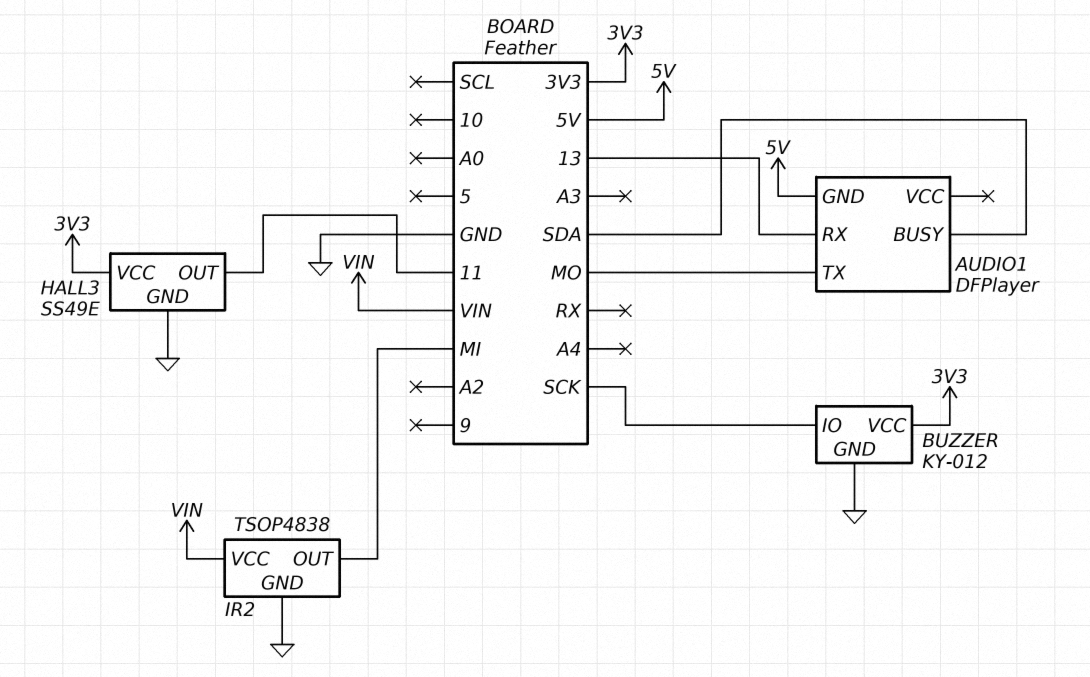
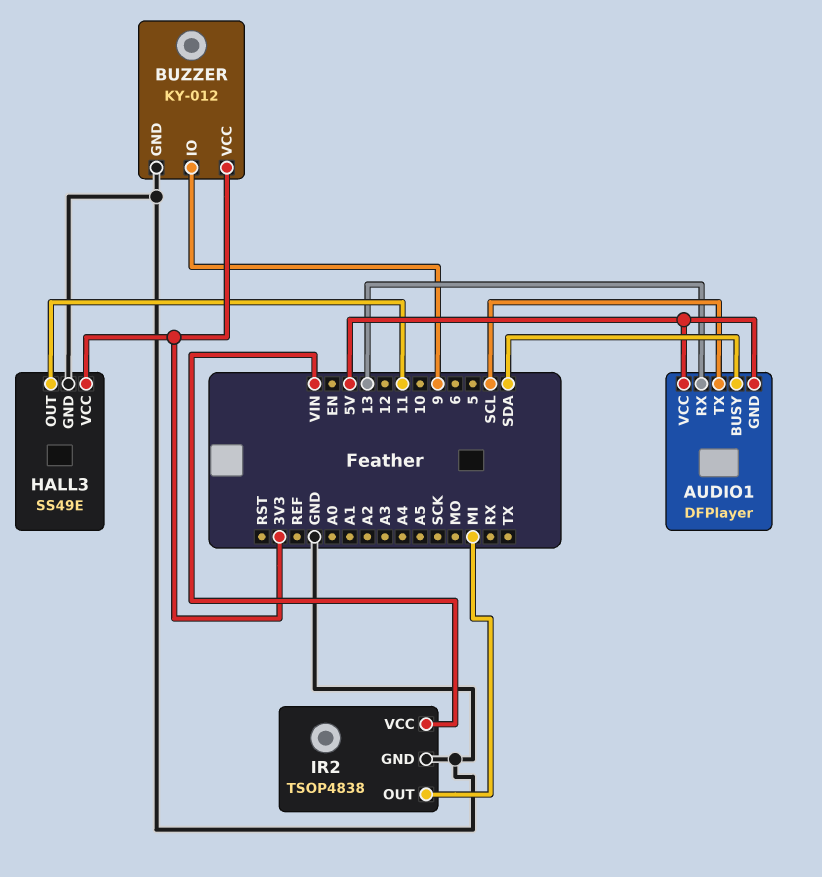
AUDIO1 pin TX: MO -> SCL
AUDIO1 pin VCC: none -> 5V
BUZZER pin IO: SCK -> 9

